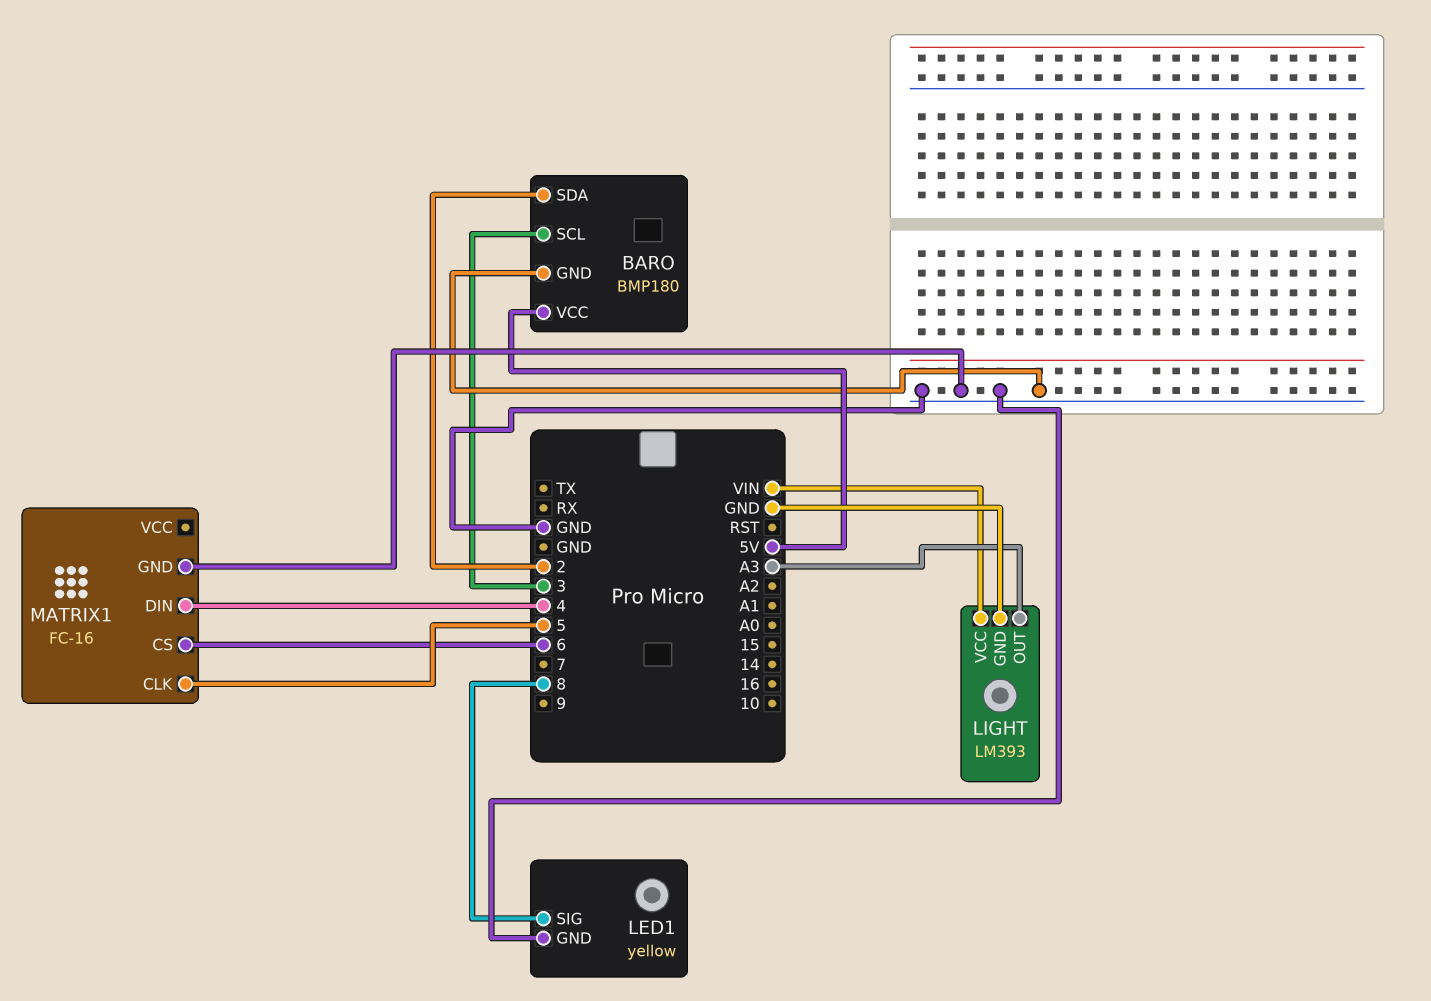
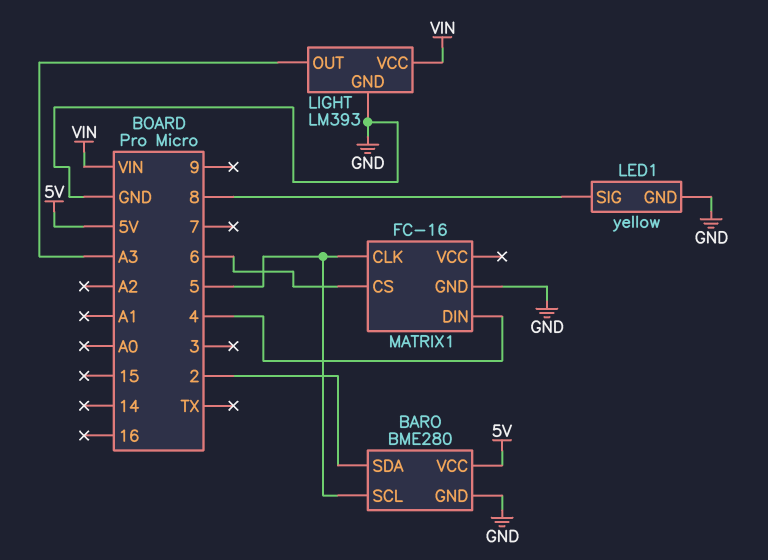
BARO: BMP180 -> BME280
BARO pin SCL: 3 -> 5

